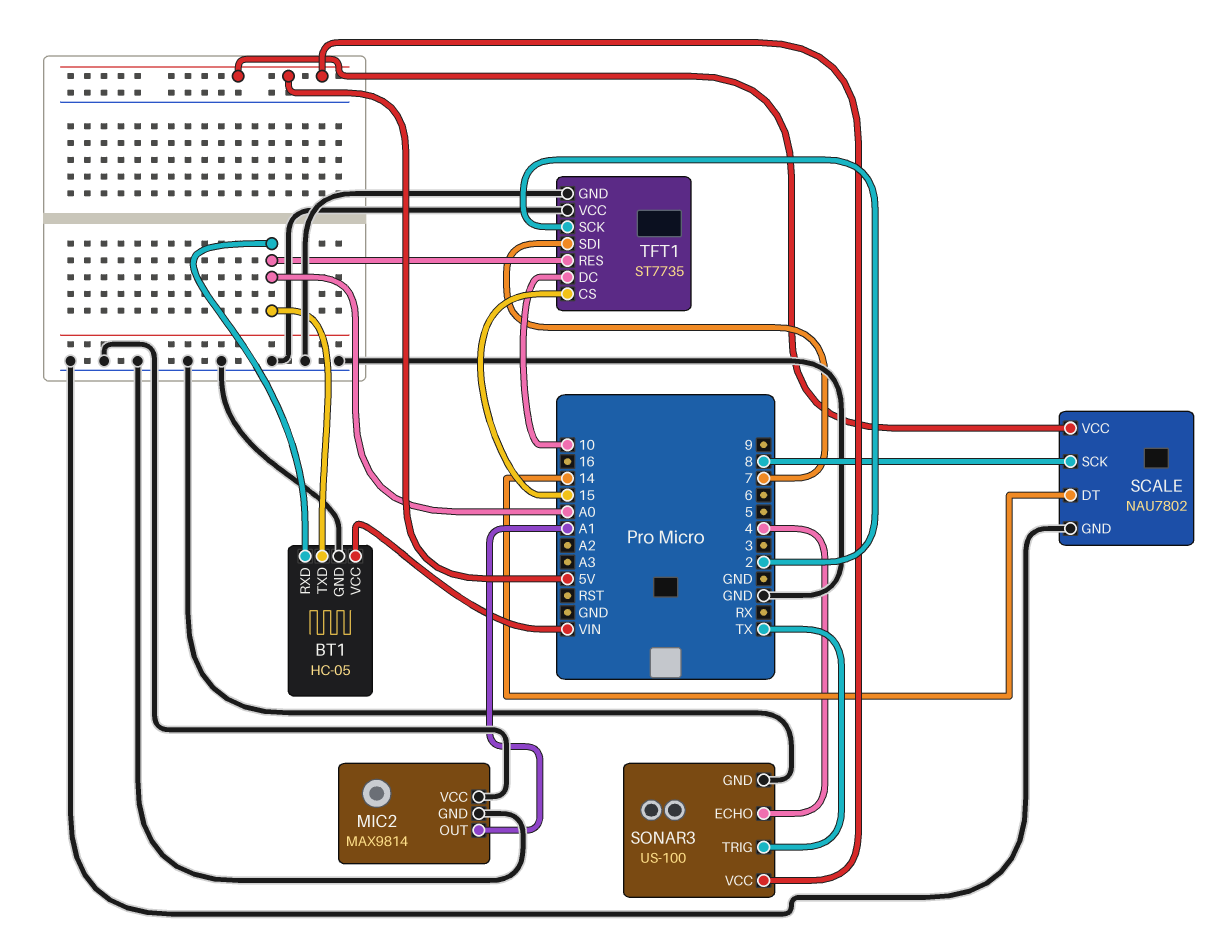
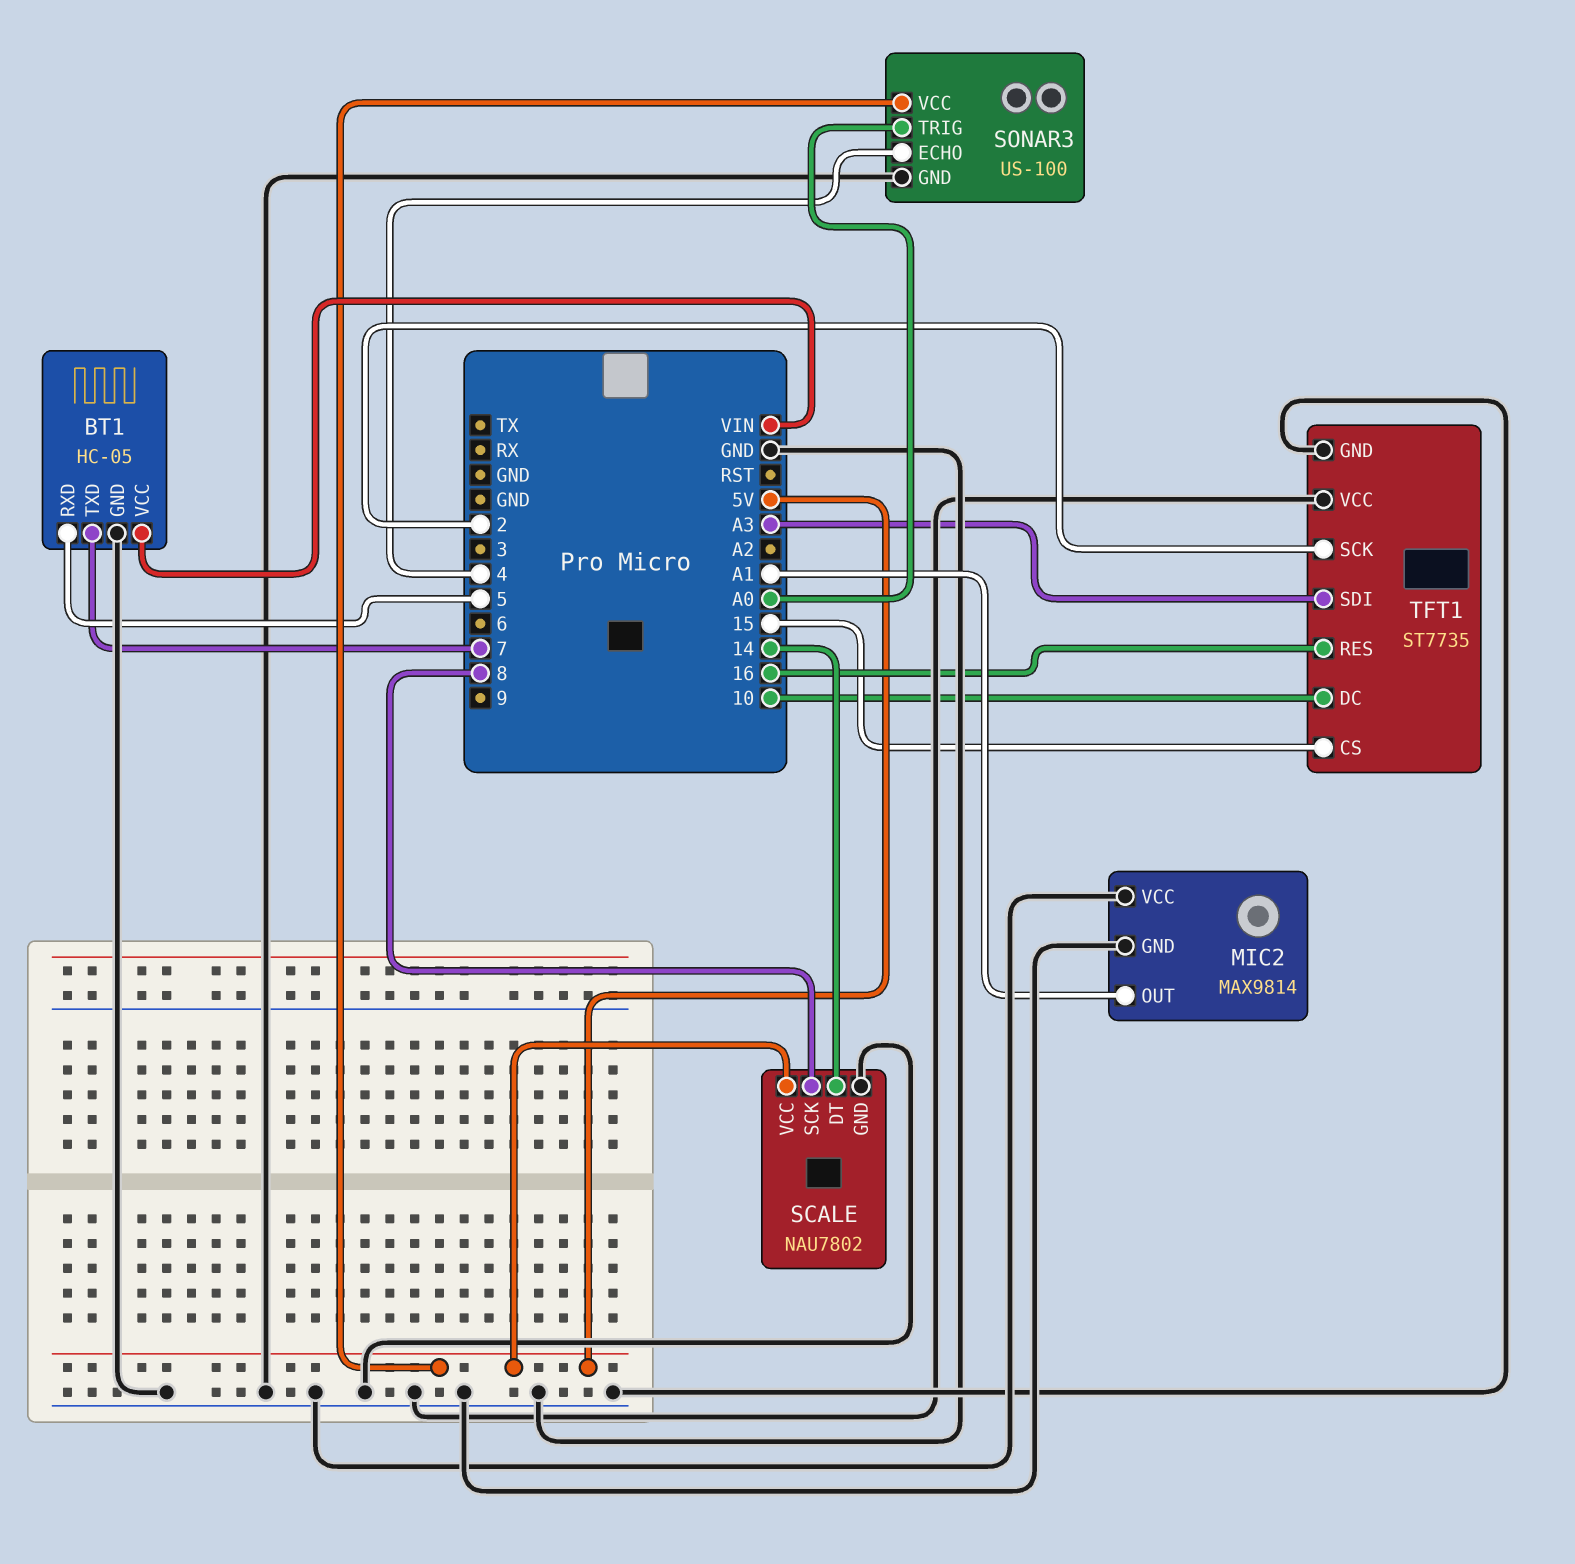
BT1 pin RXD: A0 -> 5
BT1 pin TXD: A0 -> 7
SONAR3 pin TRIG: TX -> A0
TFT1 pin RES: A0 -> 16
TFT1 pin SDI: 7 -> A3

